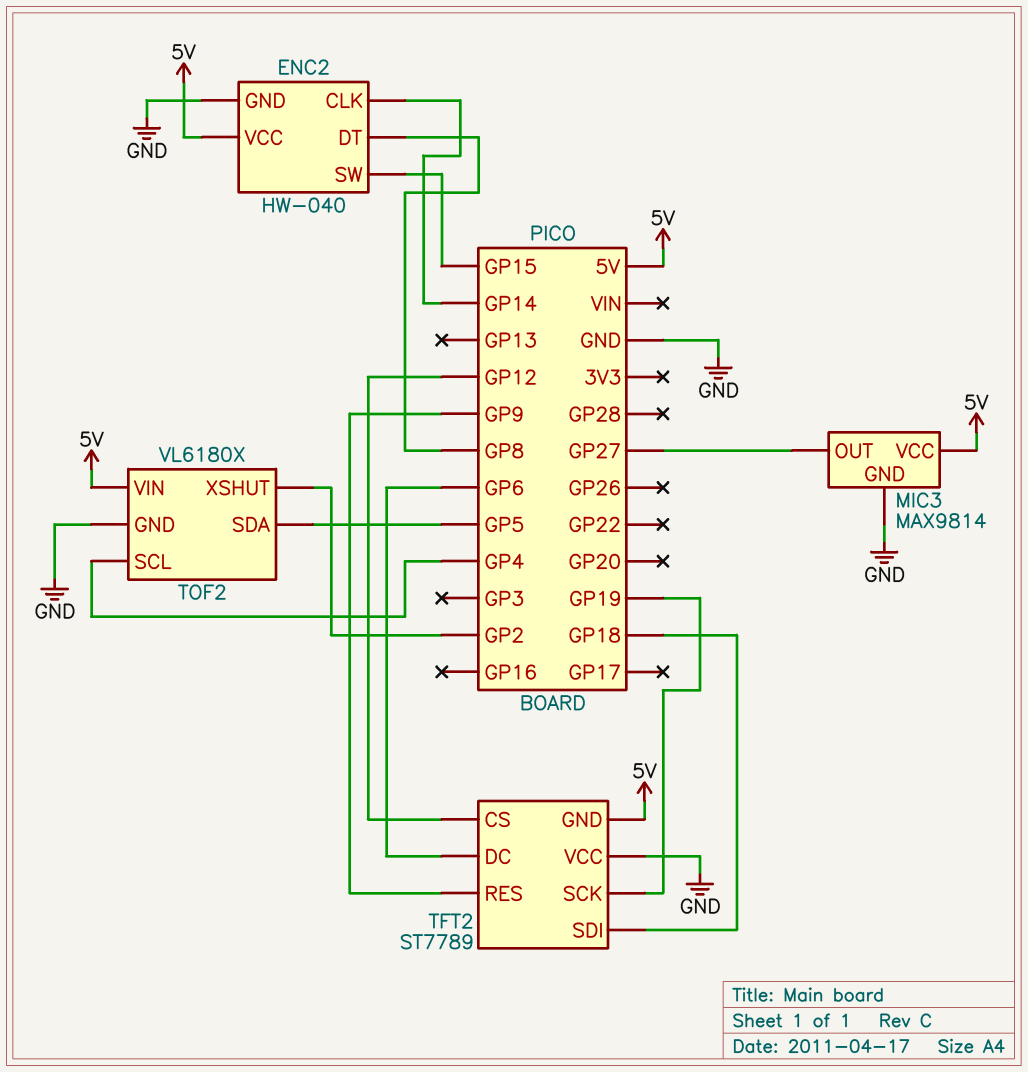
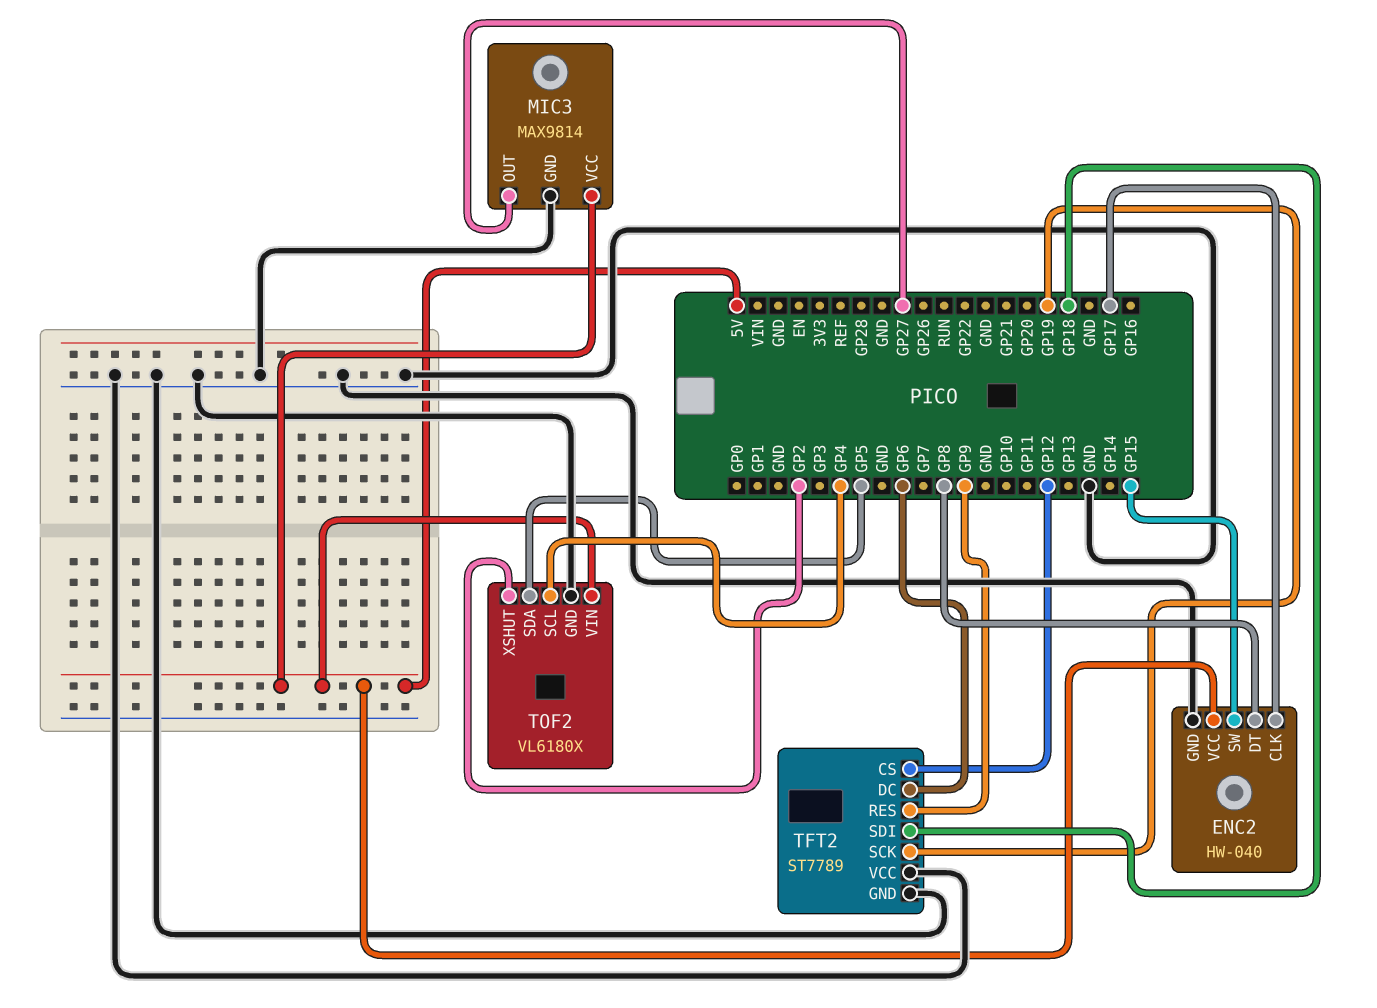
ENC2 pin CLK: GP14 -> GP17
TFT2 pin GND: 5V -> GND

